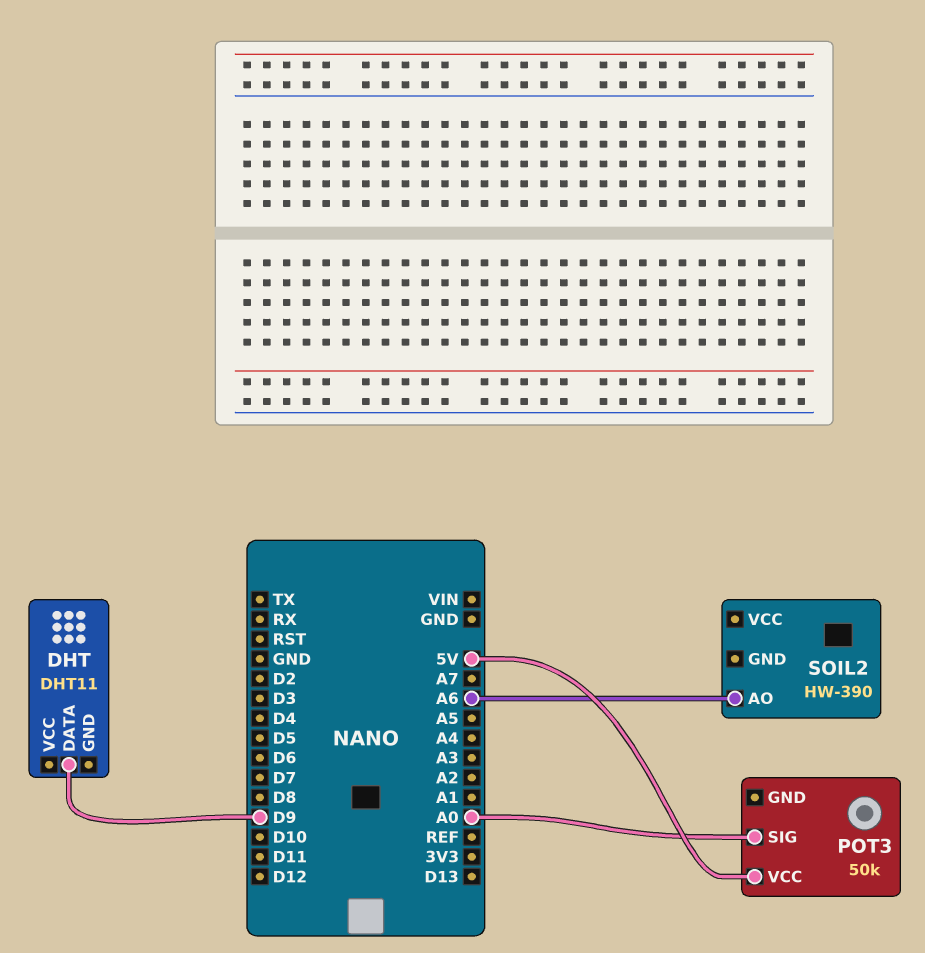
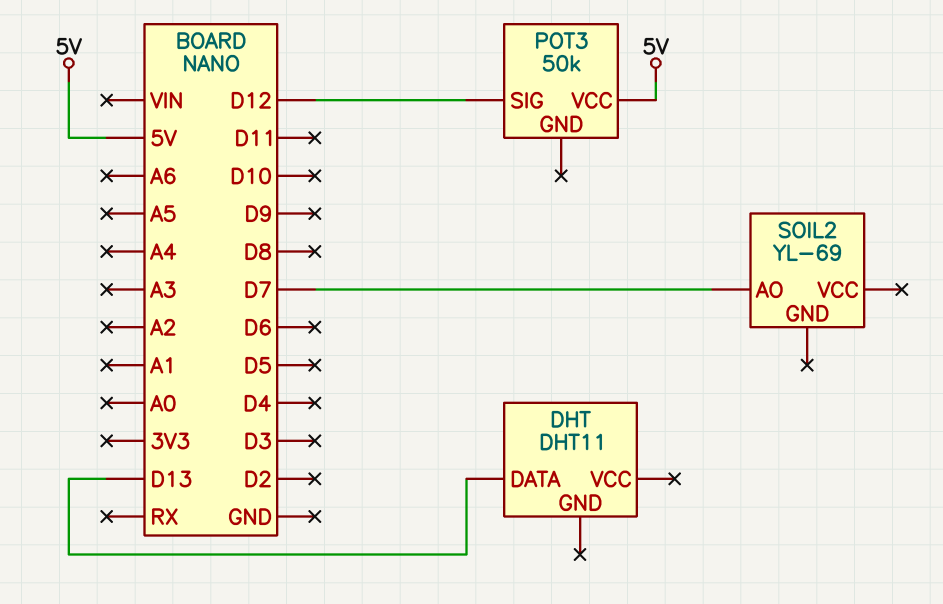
DHT pin DATA: D9 -> D13
POT3 pin SIG: A0 -> D12
SOIL2: HW-390 -> YL-69
SOIL2 pin AO: A6 -> D7

